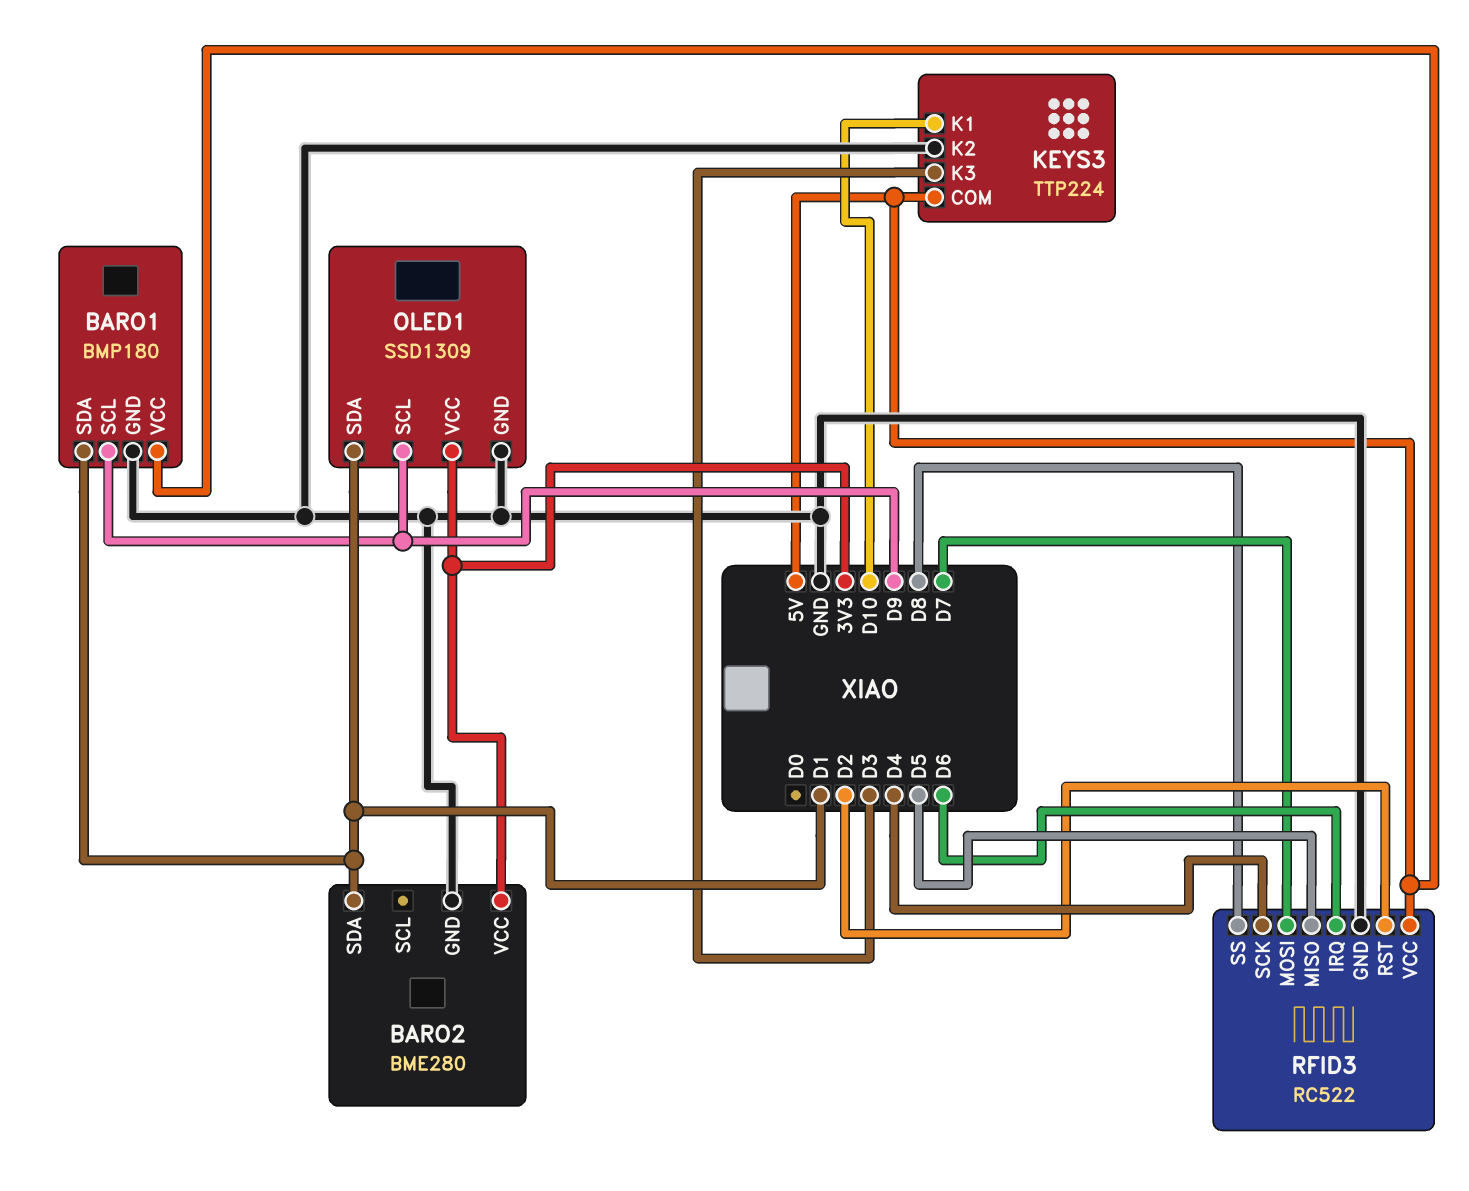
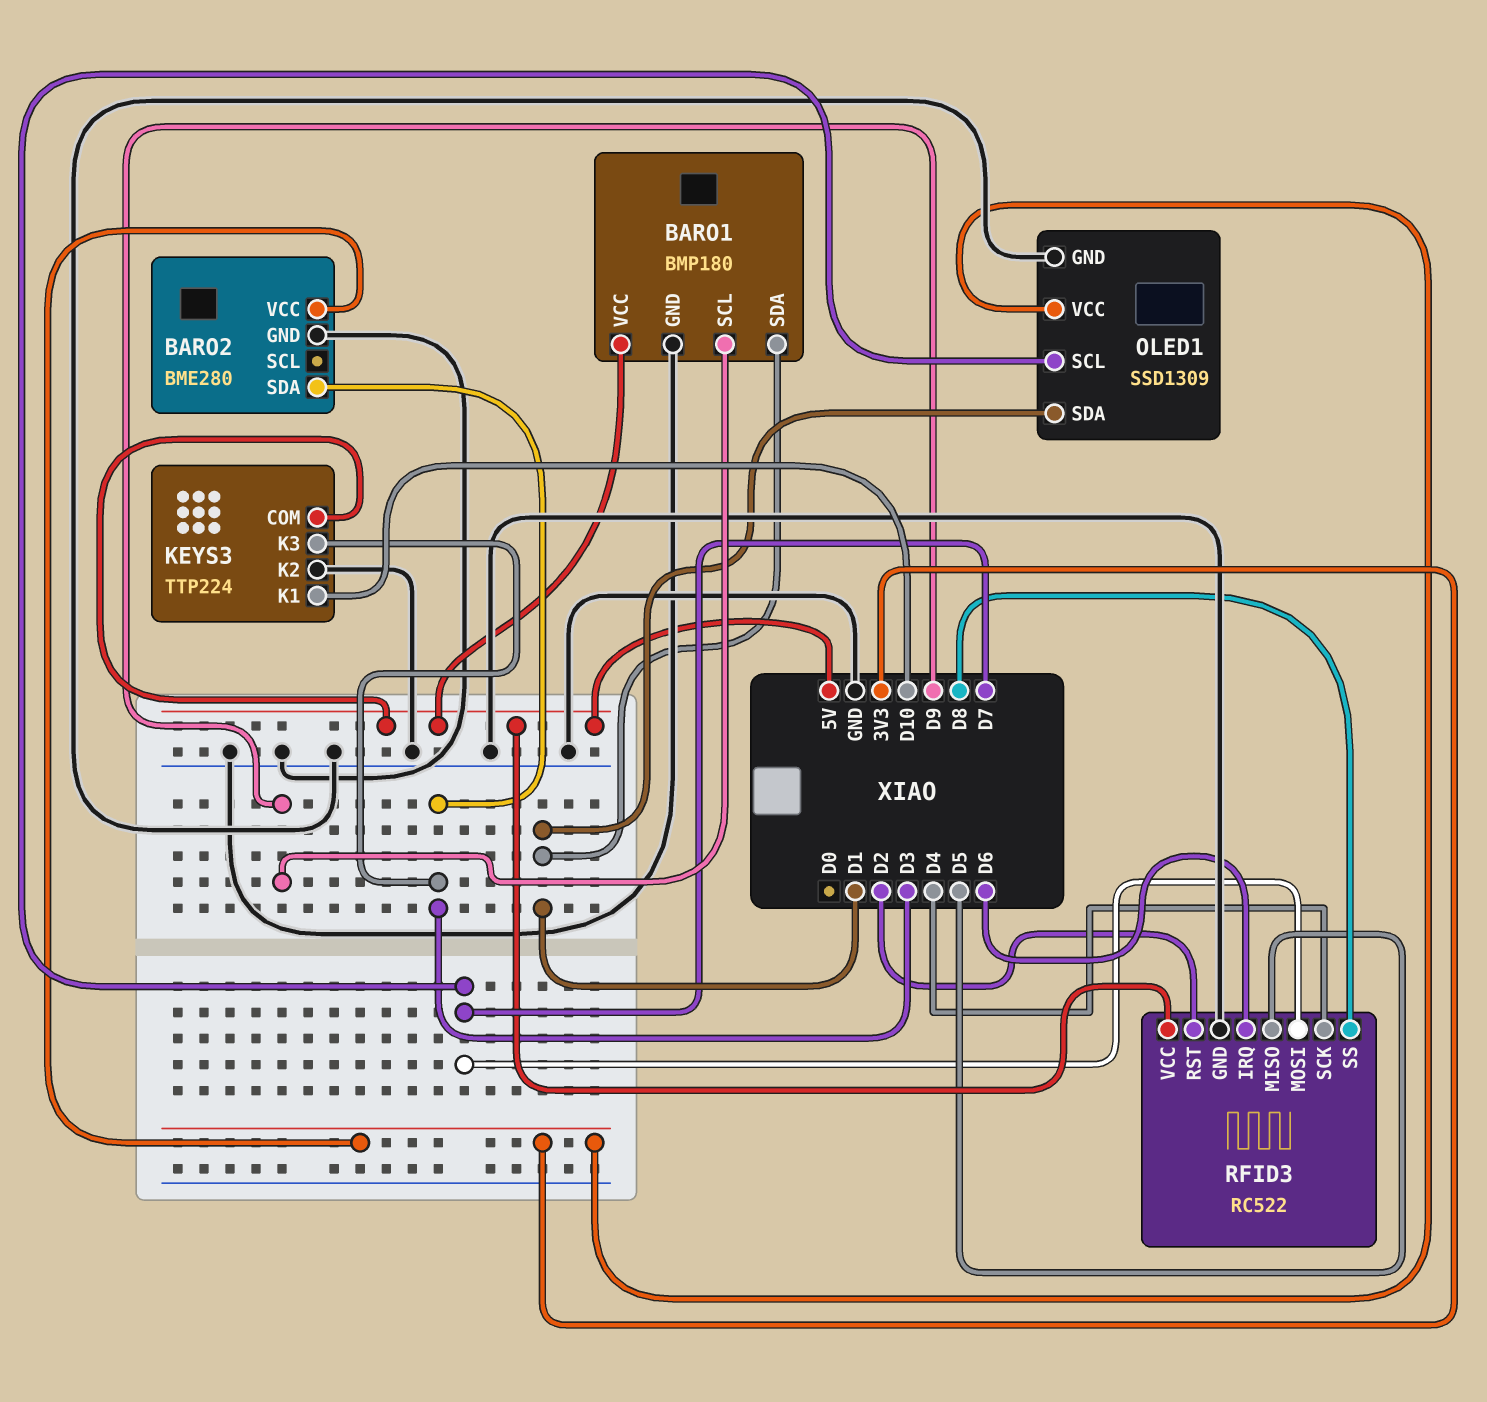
BARO2 pin SDA: D1 -> D3
OLED1 pin SCL: D9 -> D7

